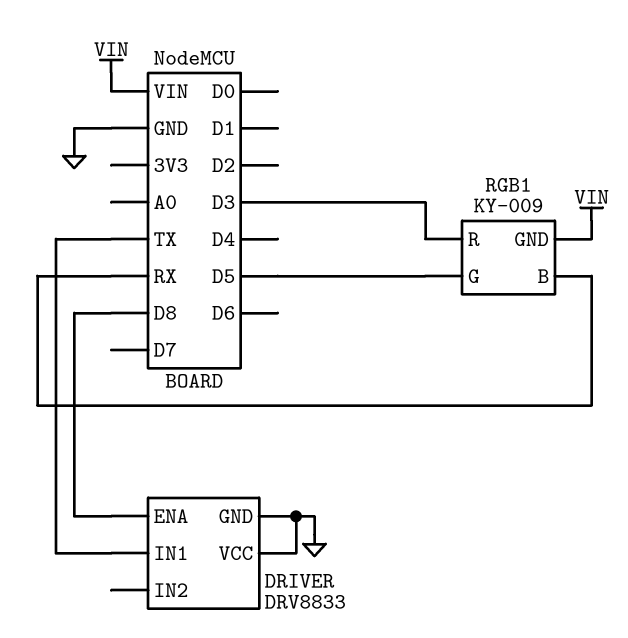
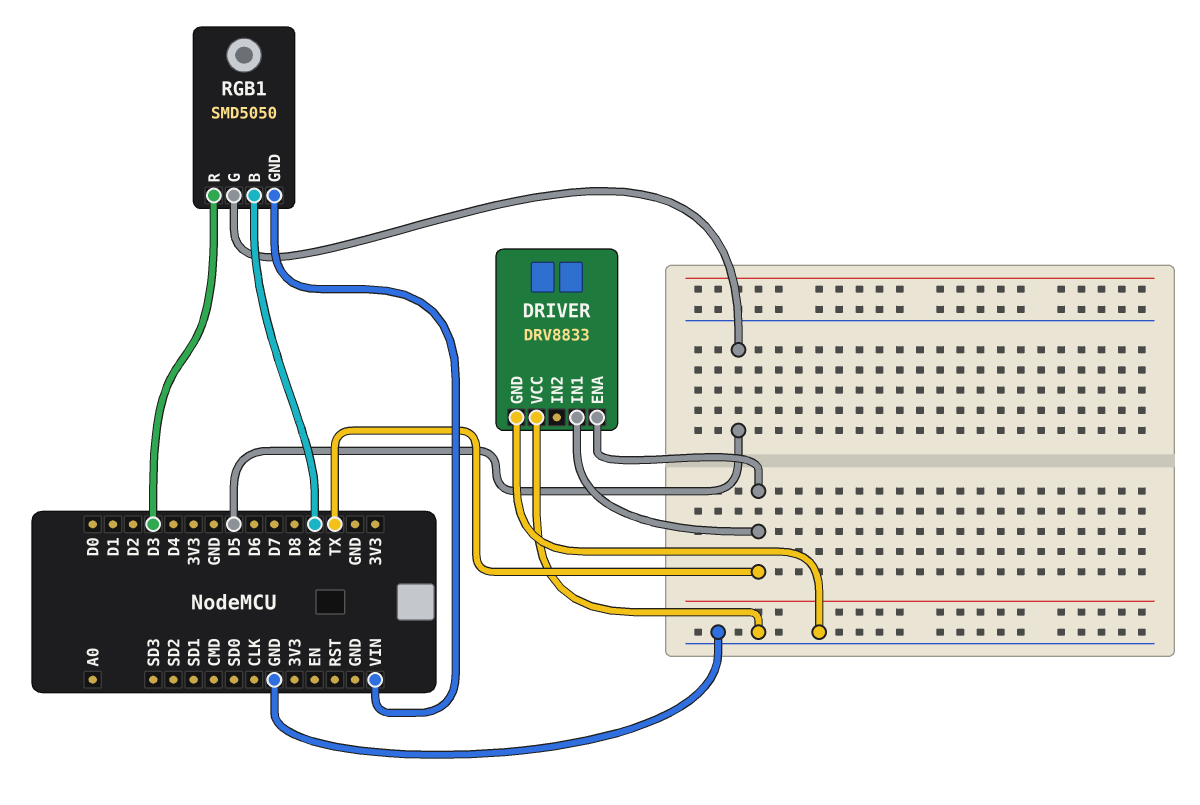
DRIVER pin ENA: D8 -> TX
RGB1: KY-009 -> SMD5050

